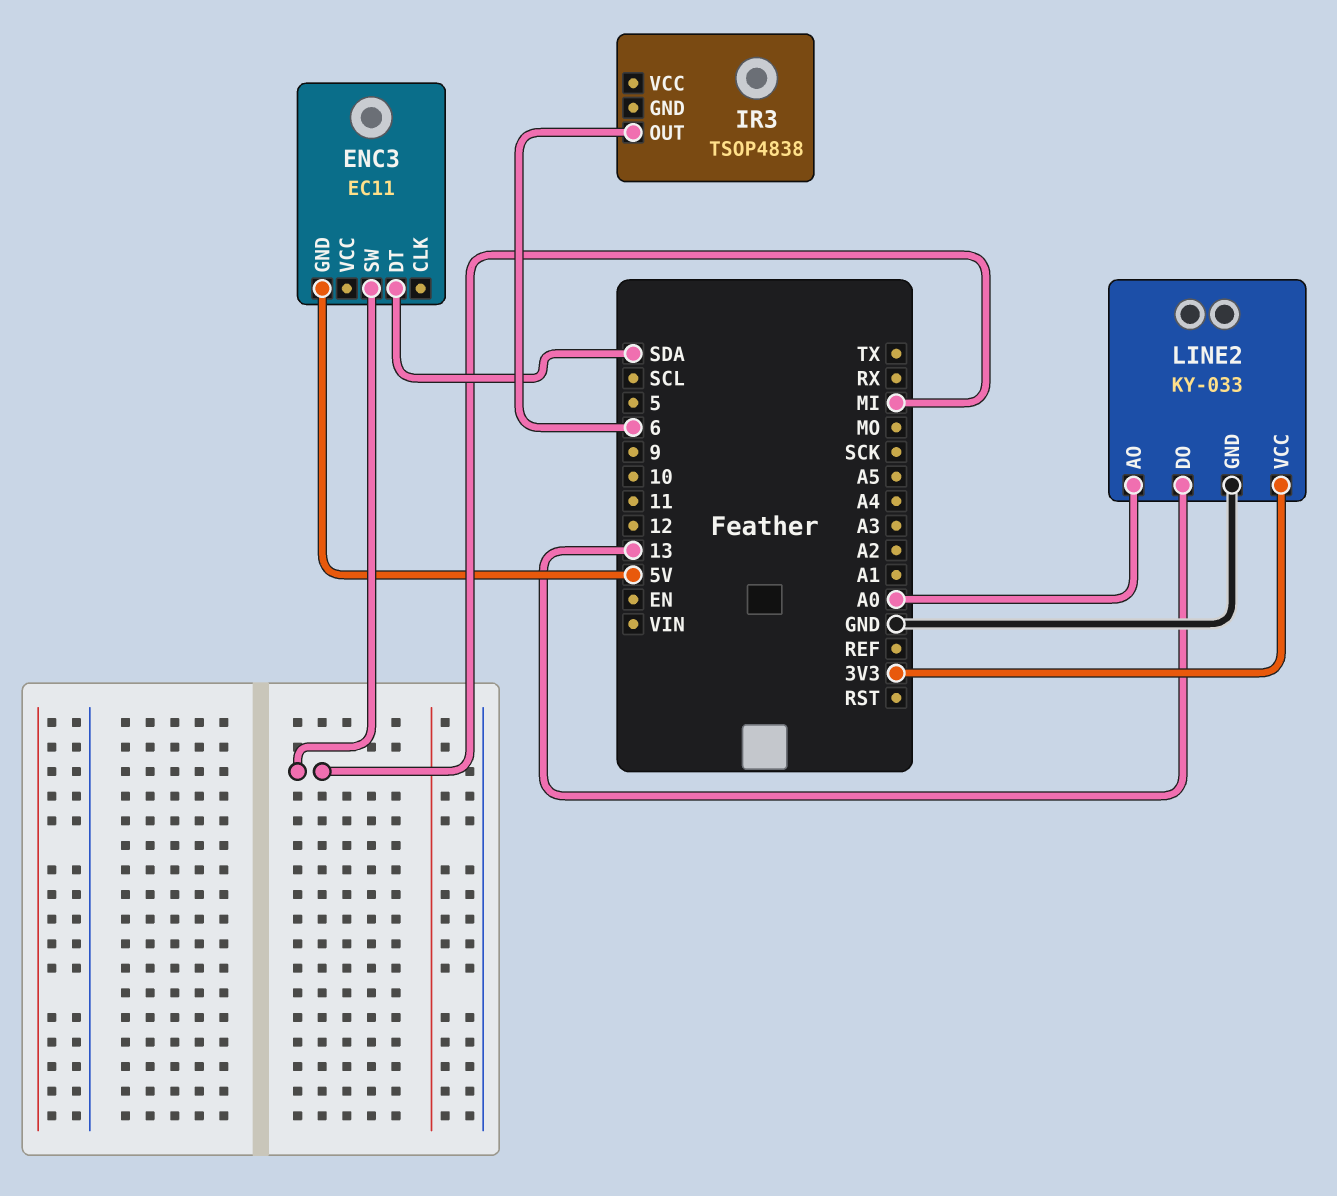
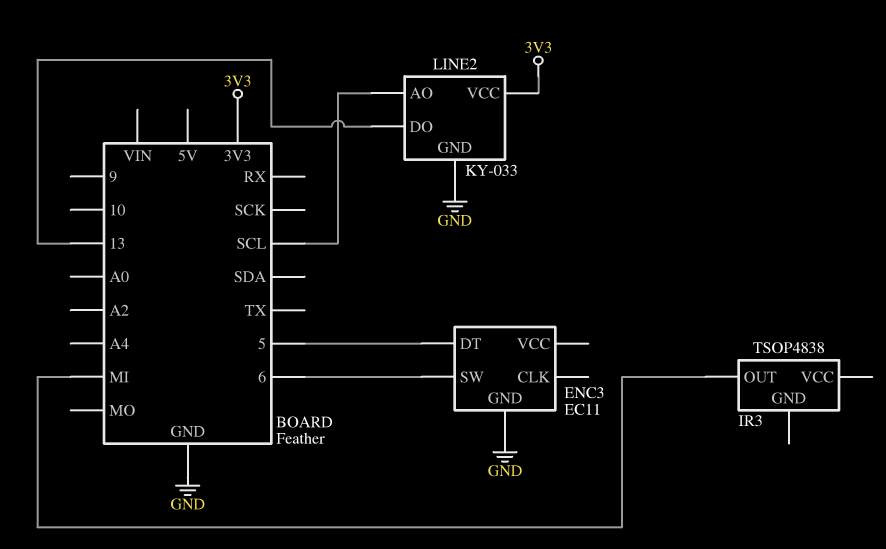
ENC3 pin DT: SDA -> 5
ENC3 pin GND: 5V -> GND
ENC3 pin SW: MI -> 6
IR3 pin OUT: 6 -> MI
LINE2 pin AO: A0 -> SCL

